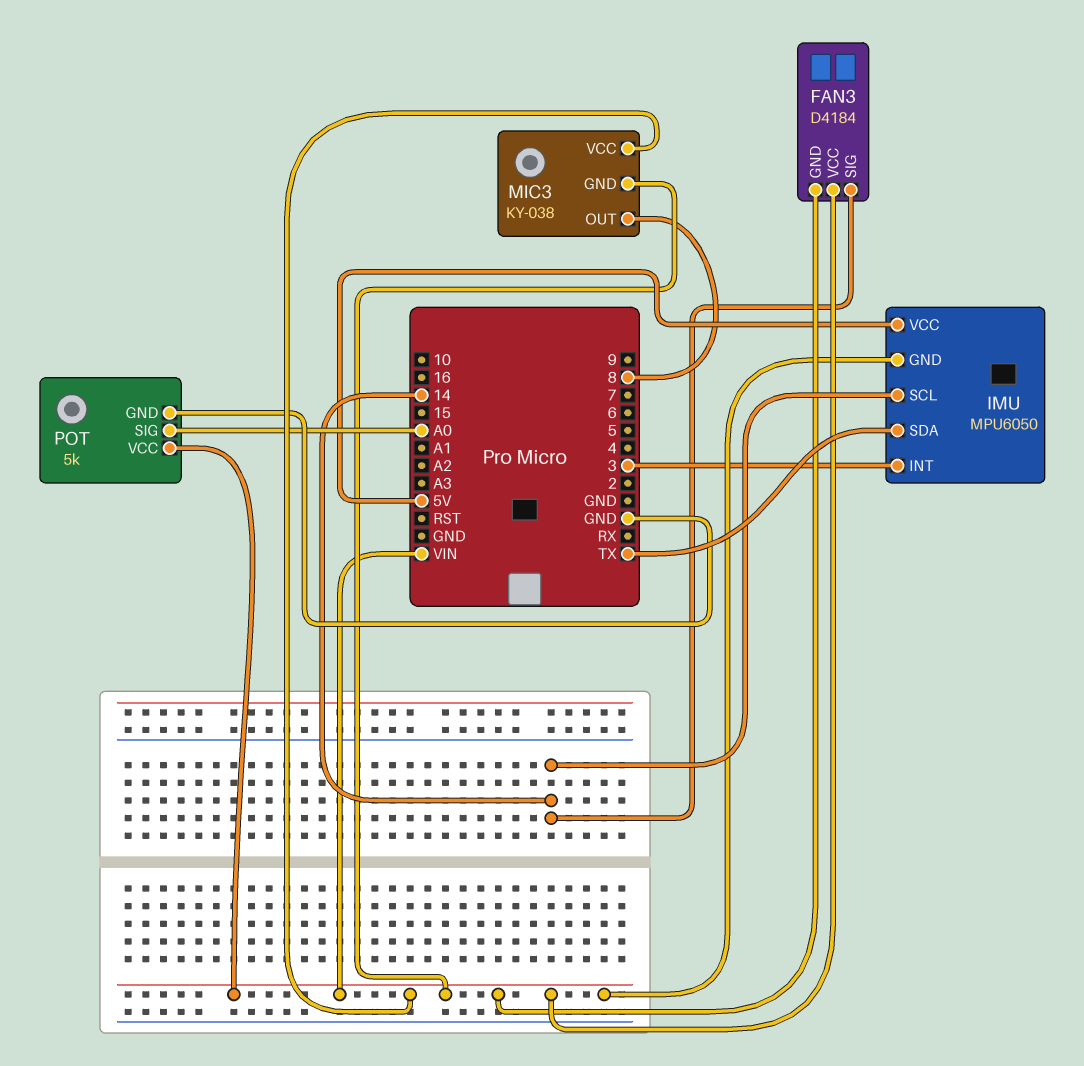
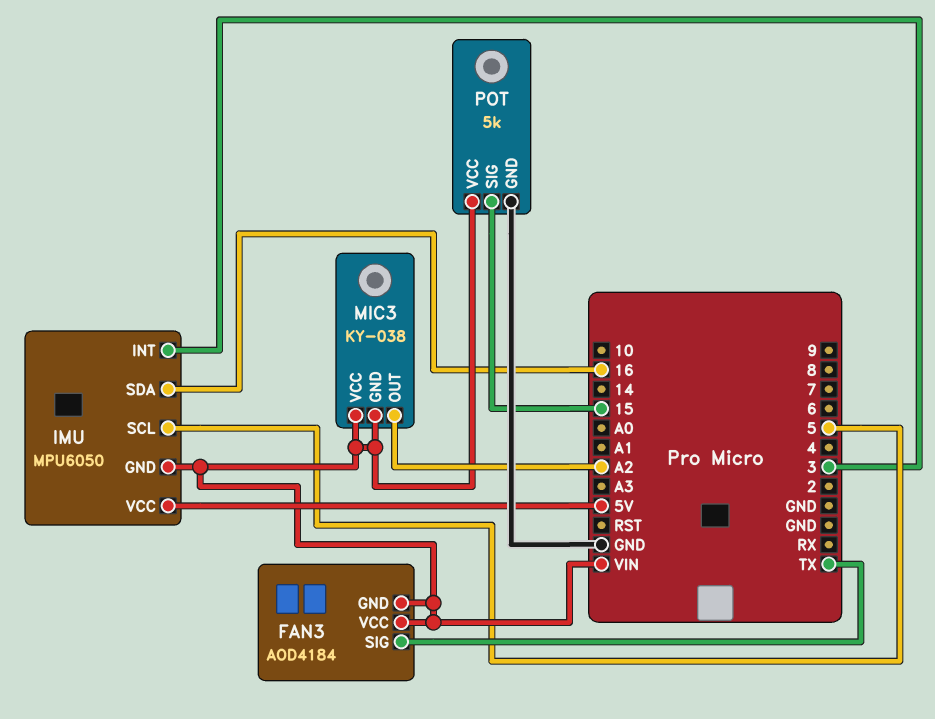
FAN3: D4184 -> AOD4184
FAN3 pin SIG: 14 -> TX
IMU pin SCL: 14 -> 5
IMU pin SDA: TX -> 16
MIC3 pin OUT: 8 -> A2
POT pin SIG: A0 -> 15

